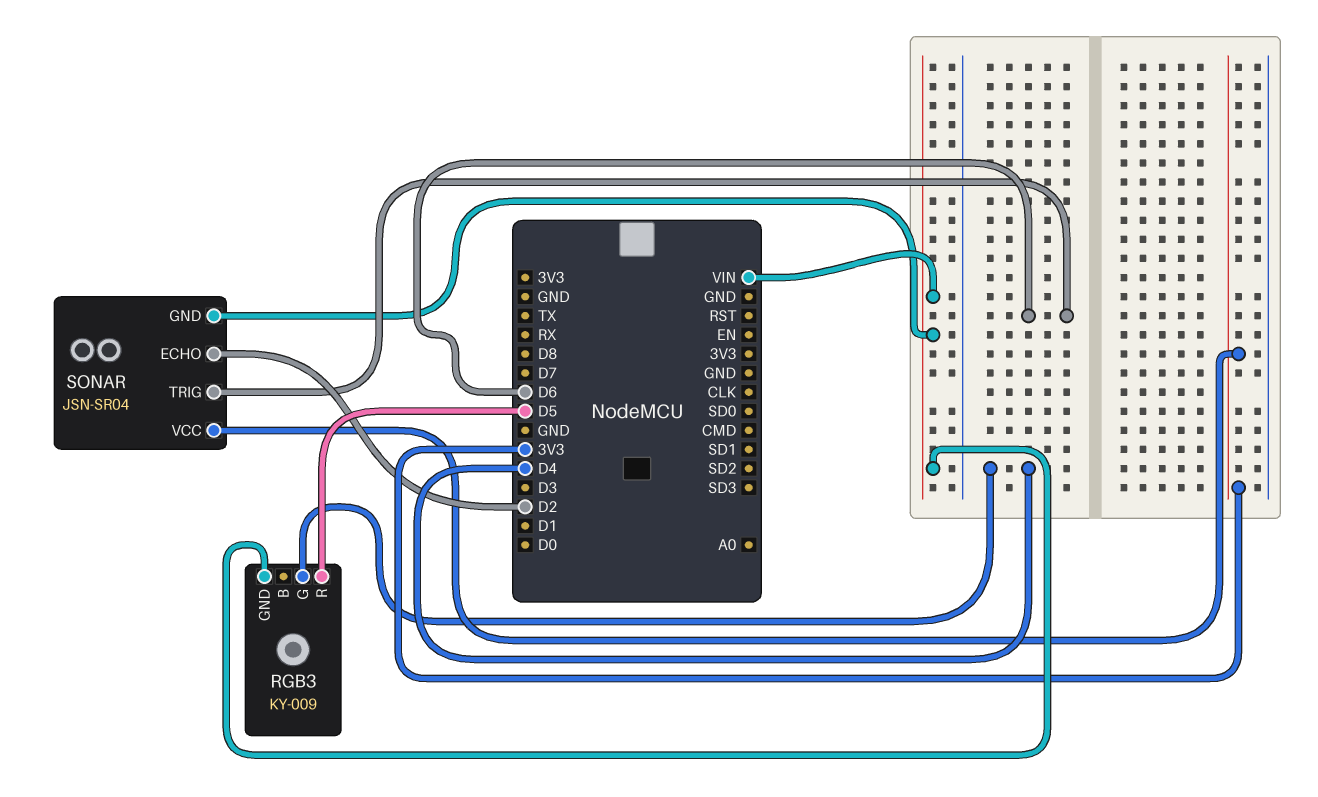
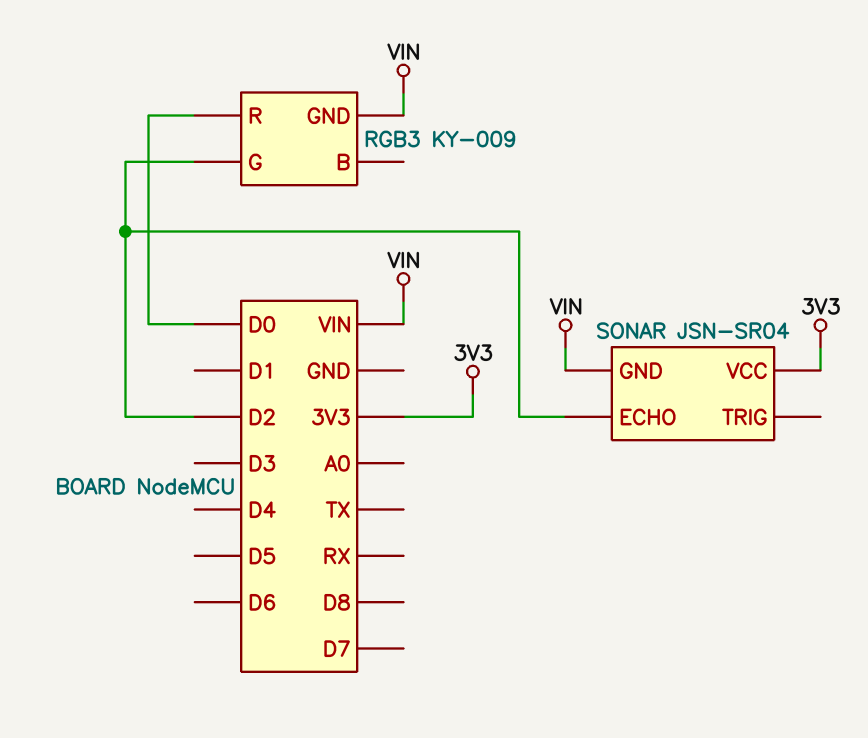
RGB3 pin G: D4 -> D2
RGB3 pin R: D5 -> D0
SONAR pin TRIG: D6 -> none

